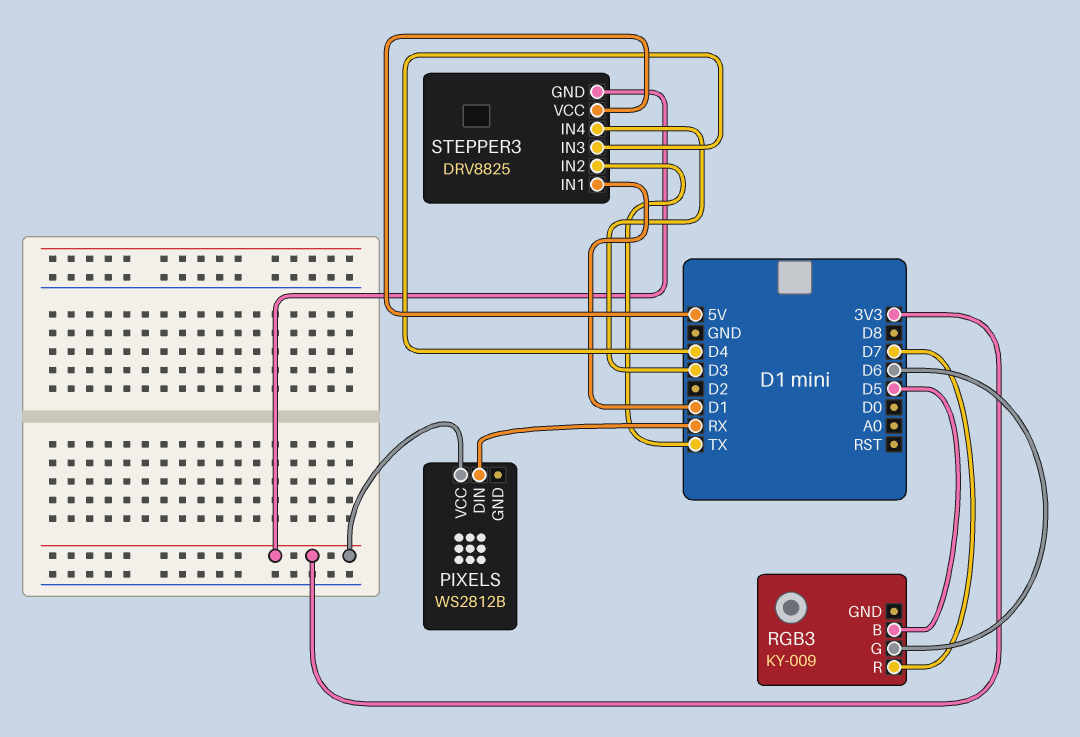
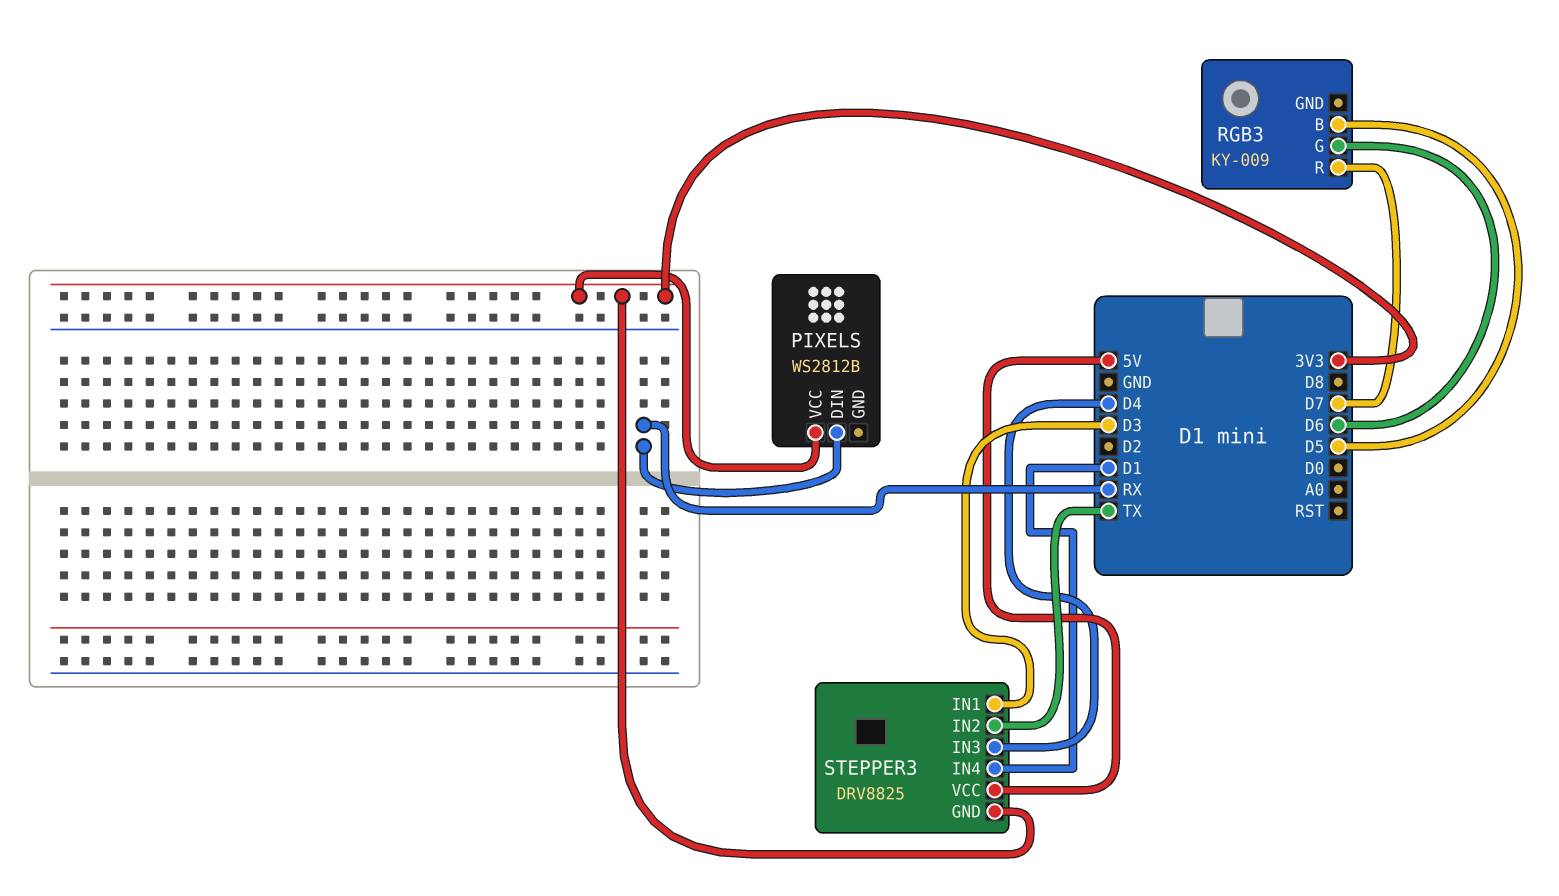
STEPPER3 pin IN1: D1 -> D3
STEPPER3 pin IN4: D3 -> D1

